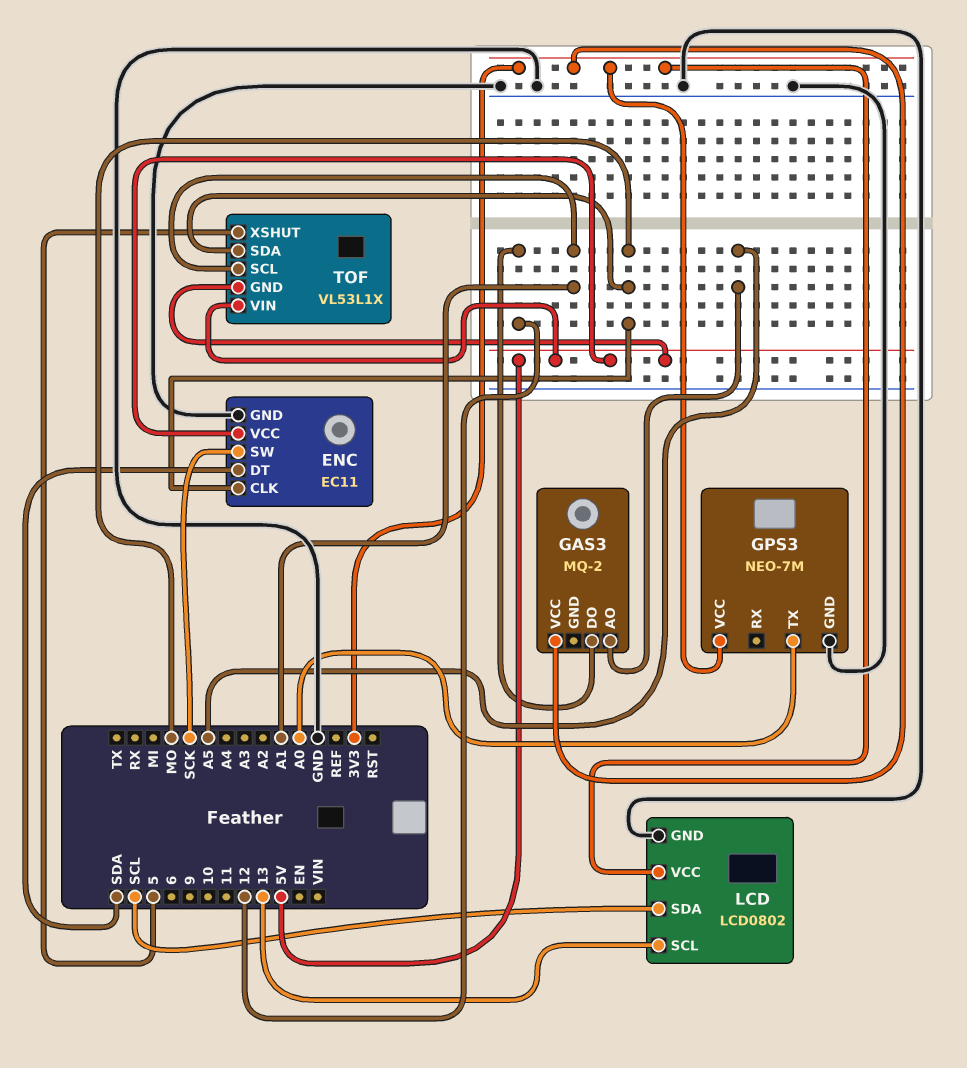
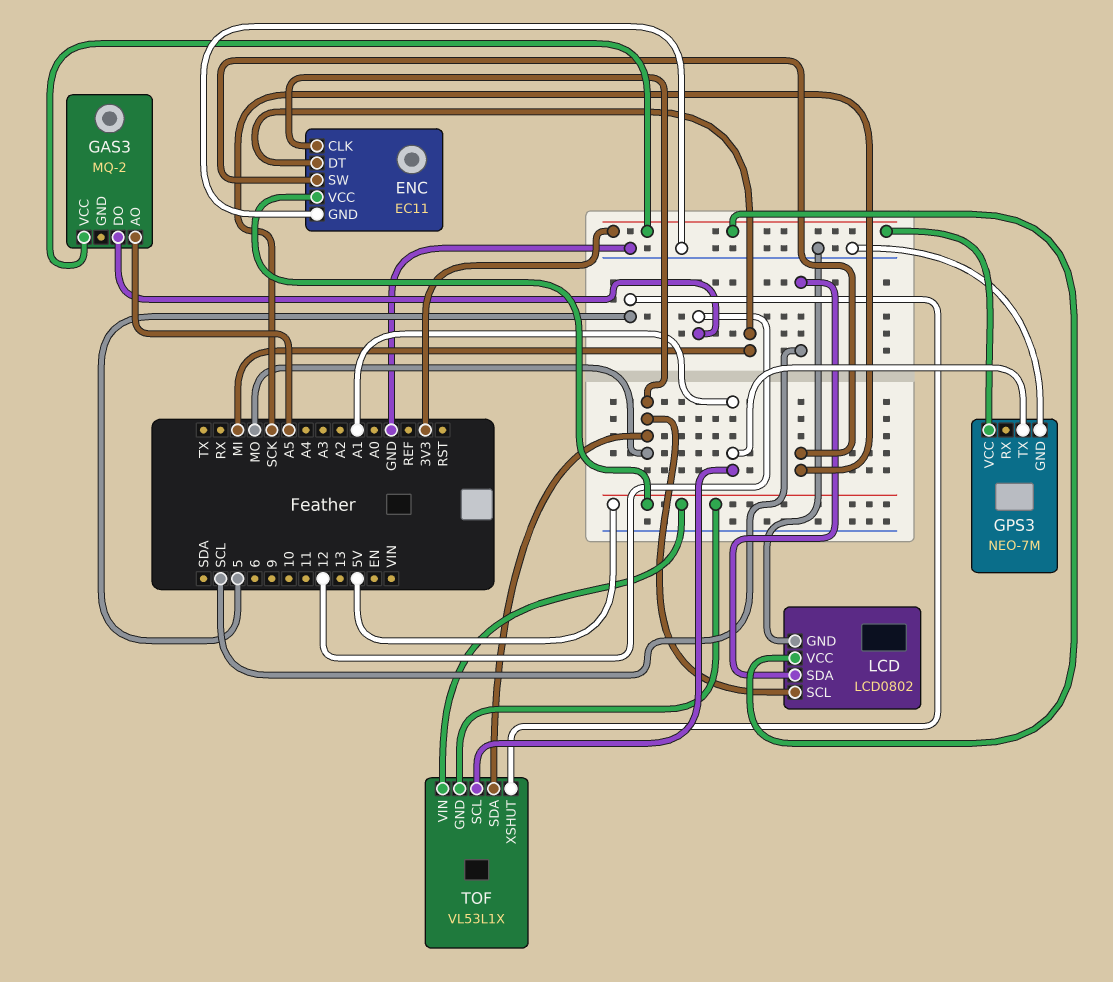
ENC pin DT: SDA -> MI
GPS3 pin TX: A0 -> A1
LCD pin SCL: 13 -> MO

